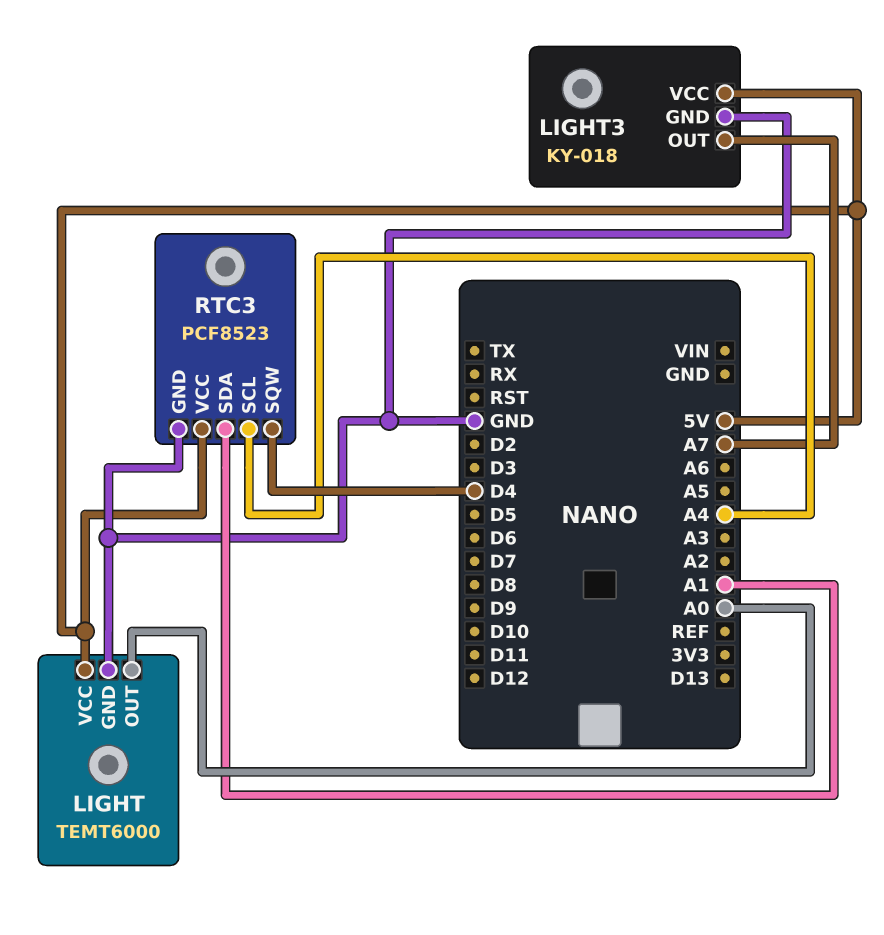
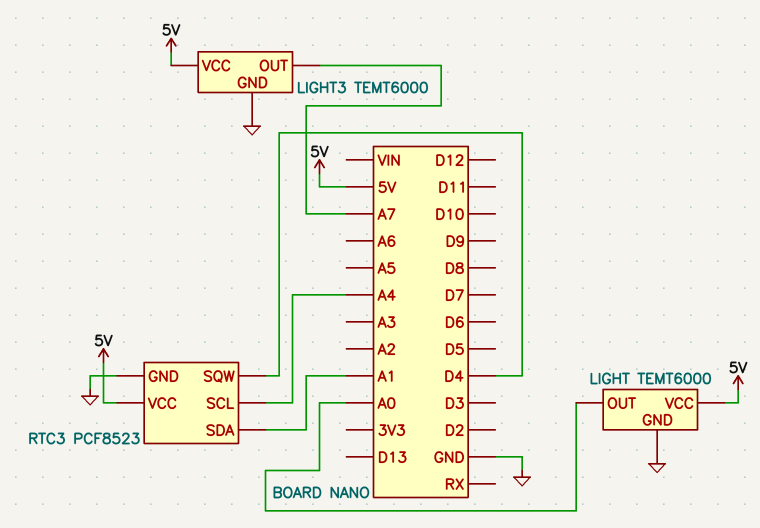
LIGHT3: KY-018 -> TEMT6000

